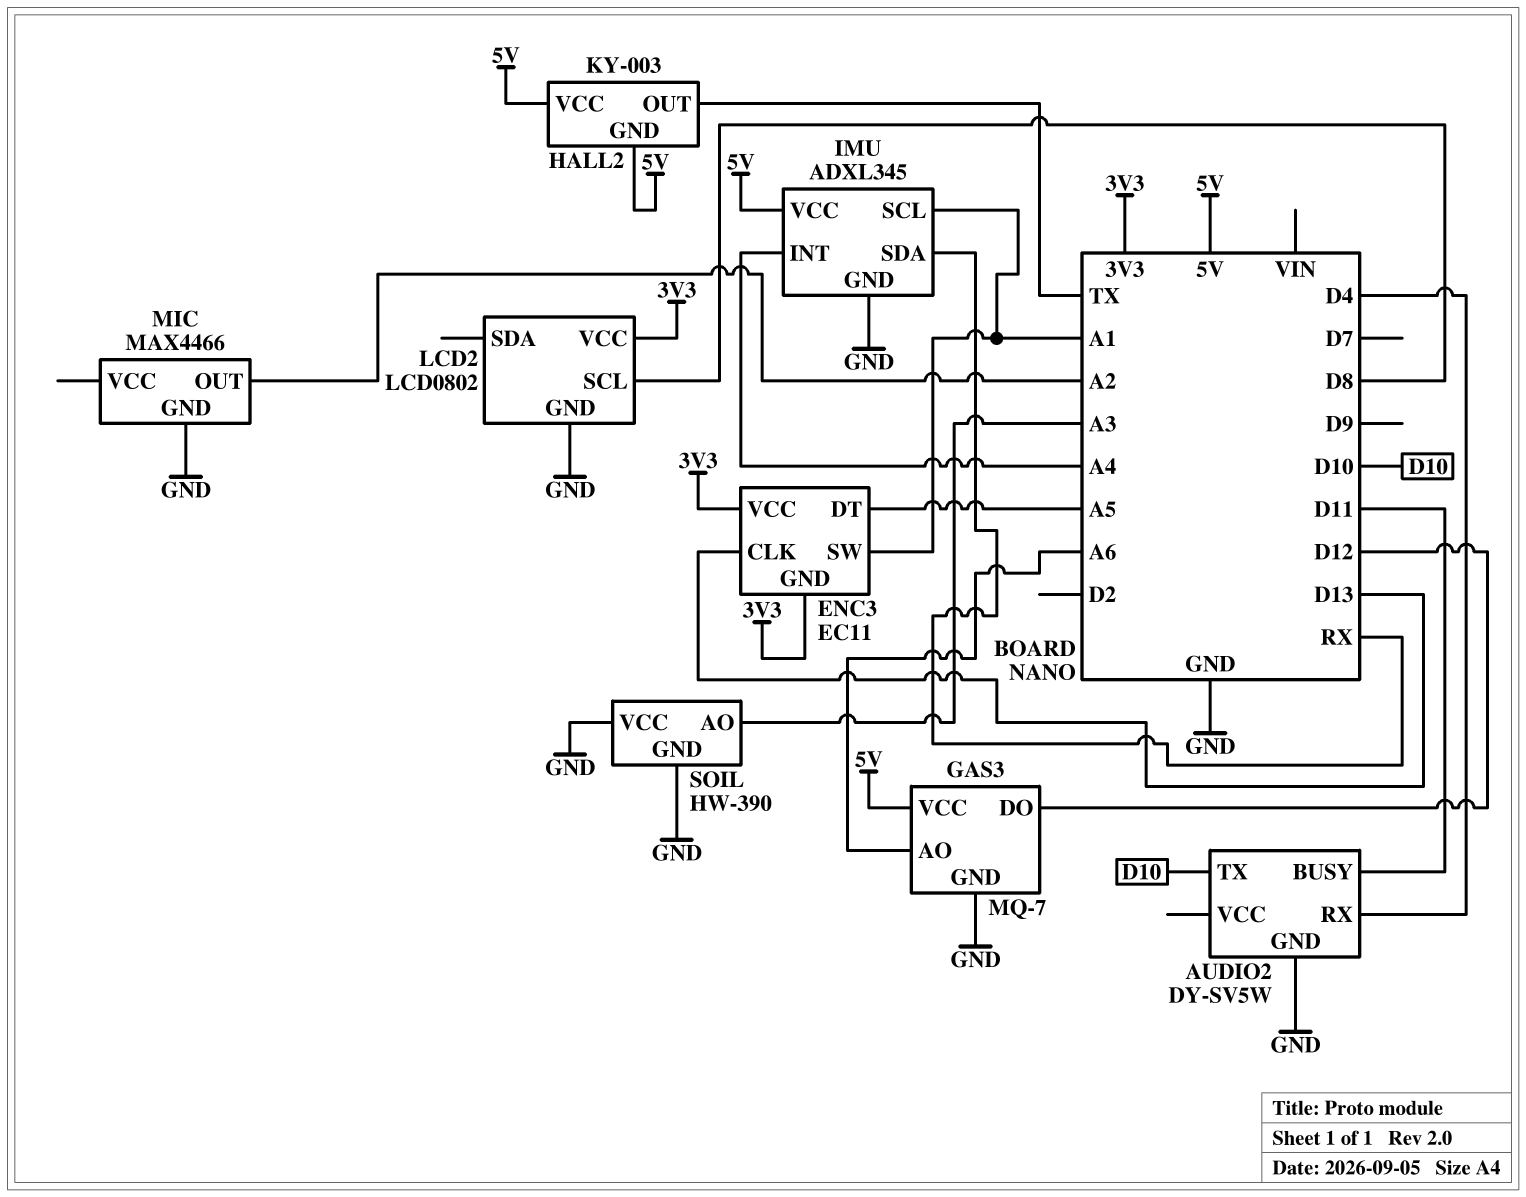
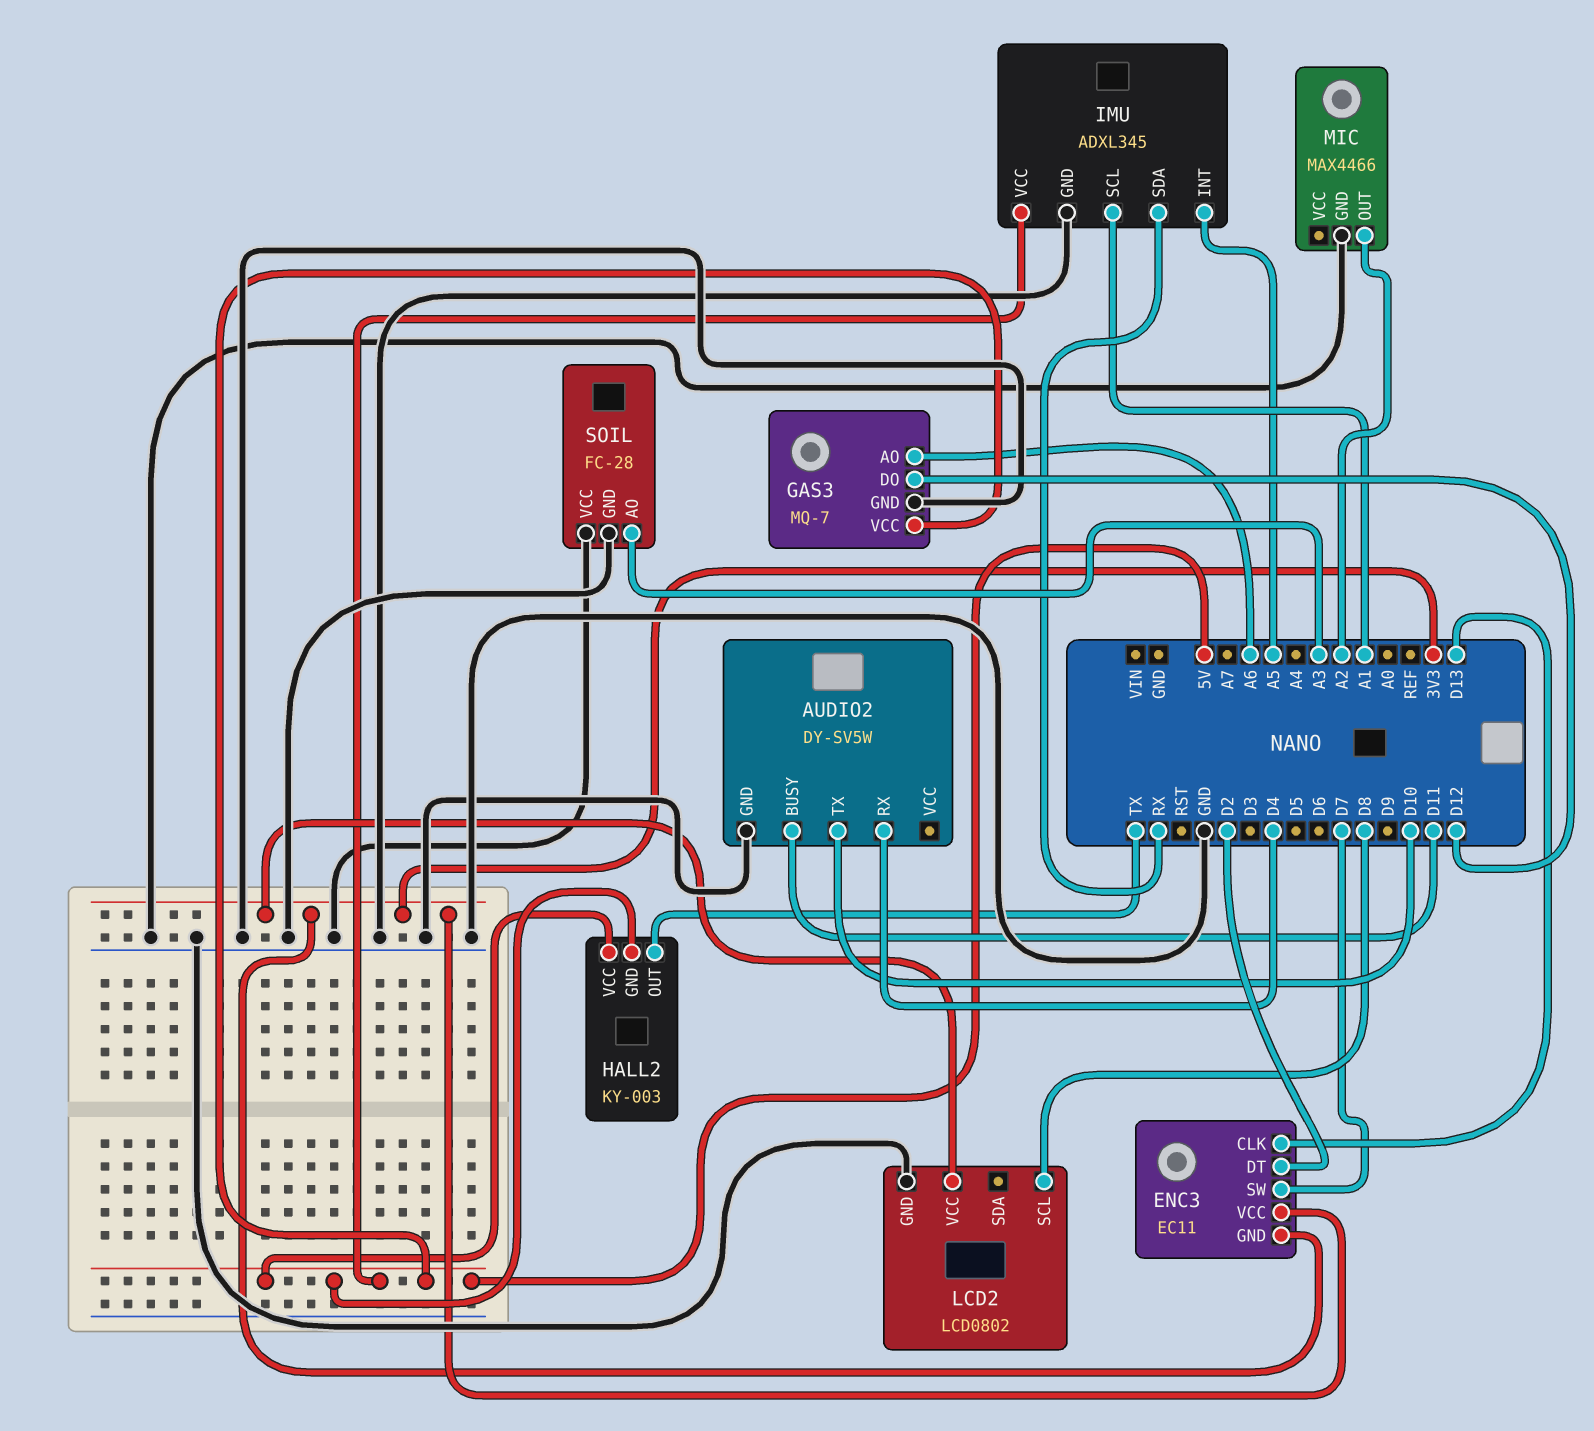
ENC3 pin DT: A5 -> D2
ENC3 pin SW: A1 -> D7
IMU pin INT: A4 -> A5
SOIL: HW-390 -> FC-28

